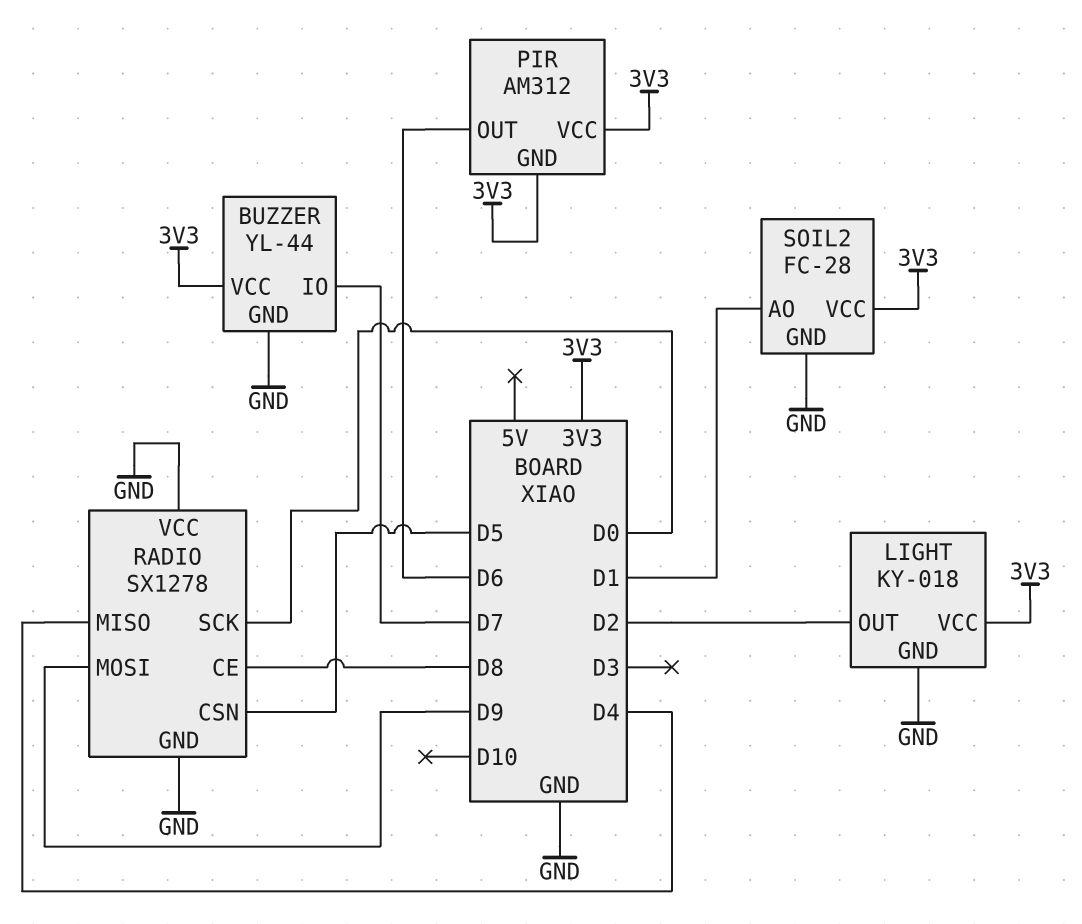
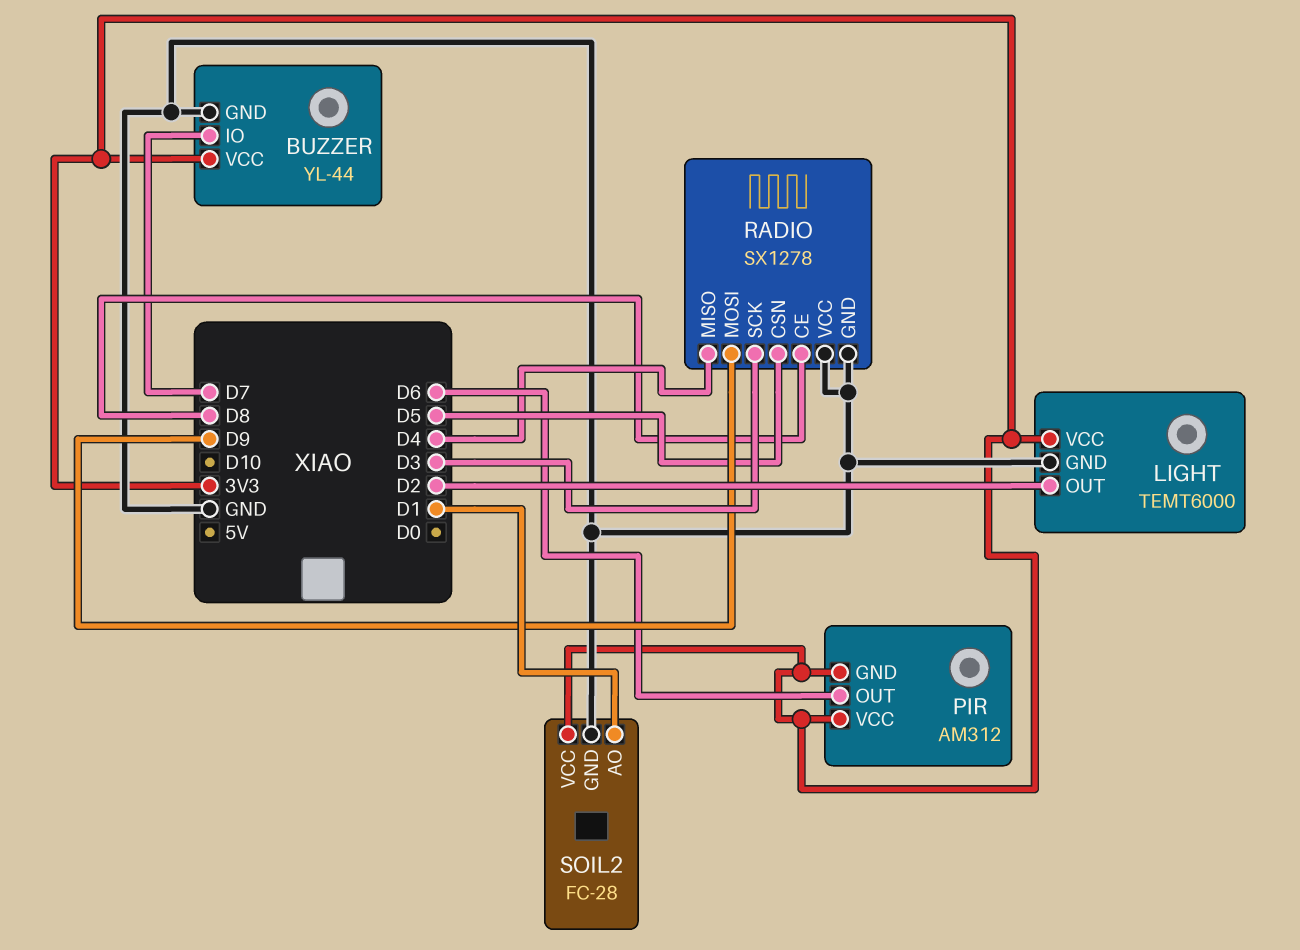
LIGHT: KY-018 -> TEMT6000
RADIO pin SCK: D0 -> D3

